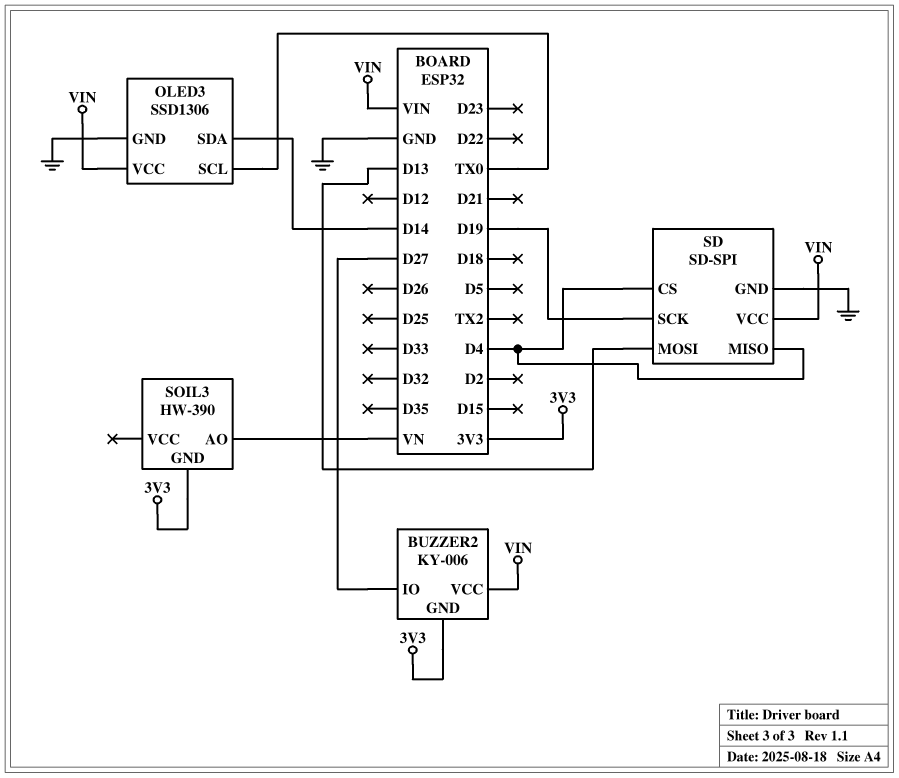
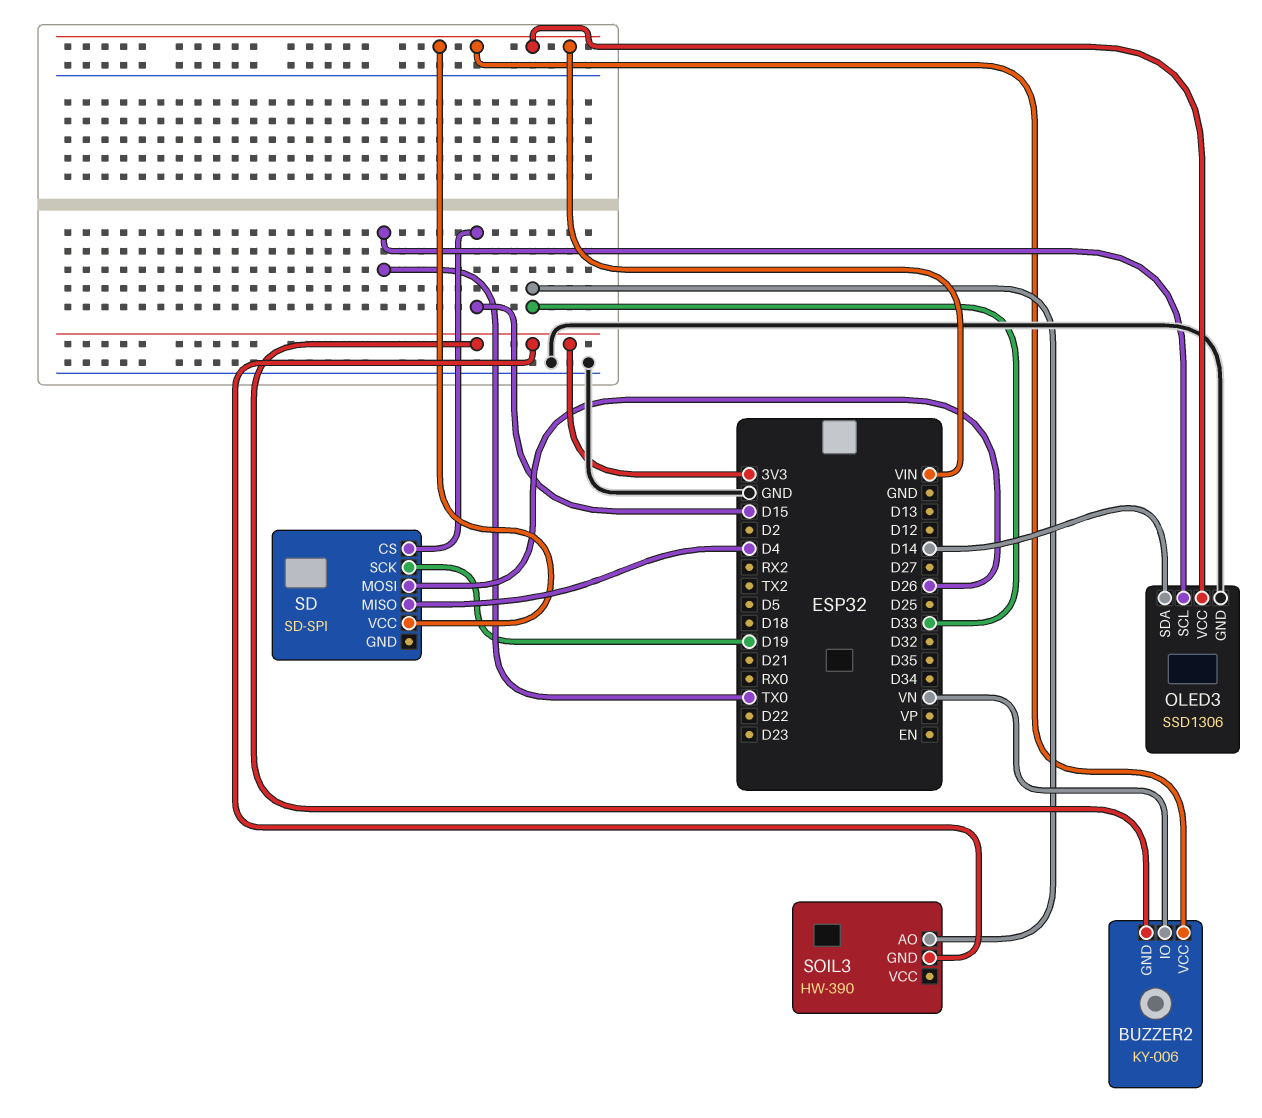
BUZZER2 pin IO: D27 -> VN
SD pin CS: D4 -> D15
SD pin GND: GND -> none
SD pin MOSI: D13 -> D26
SOIL3 pin AO: VN -> D33

